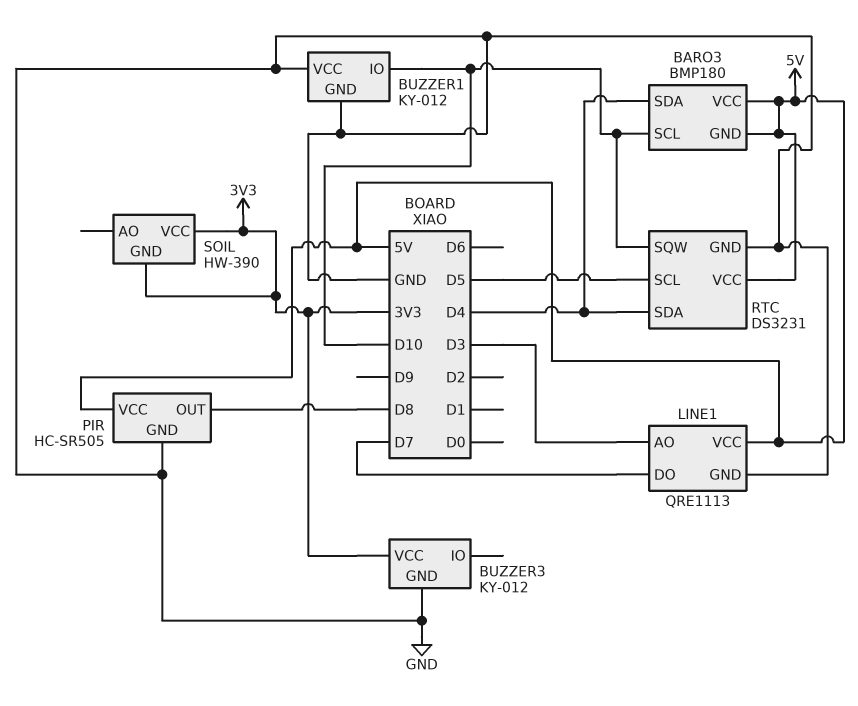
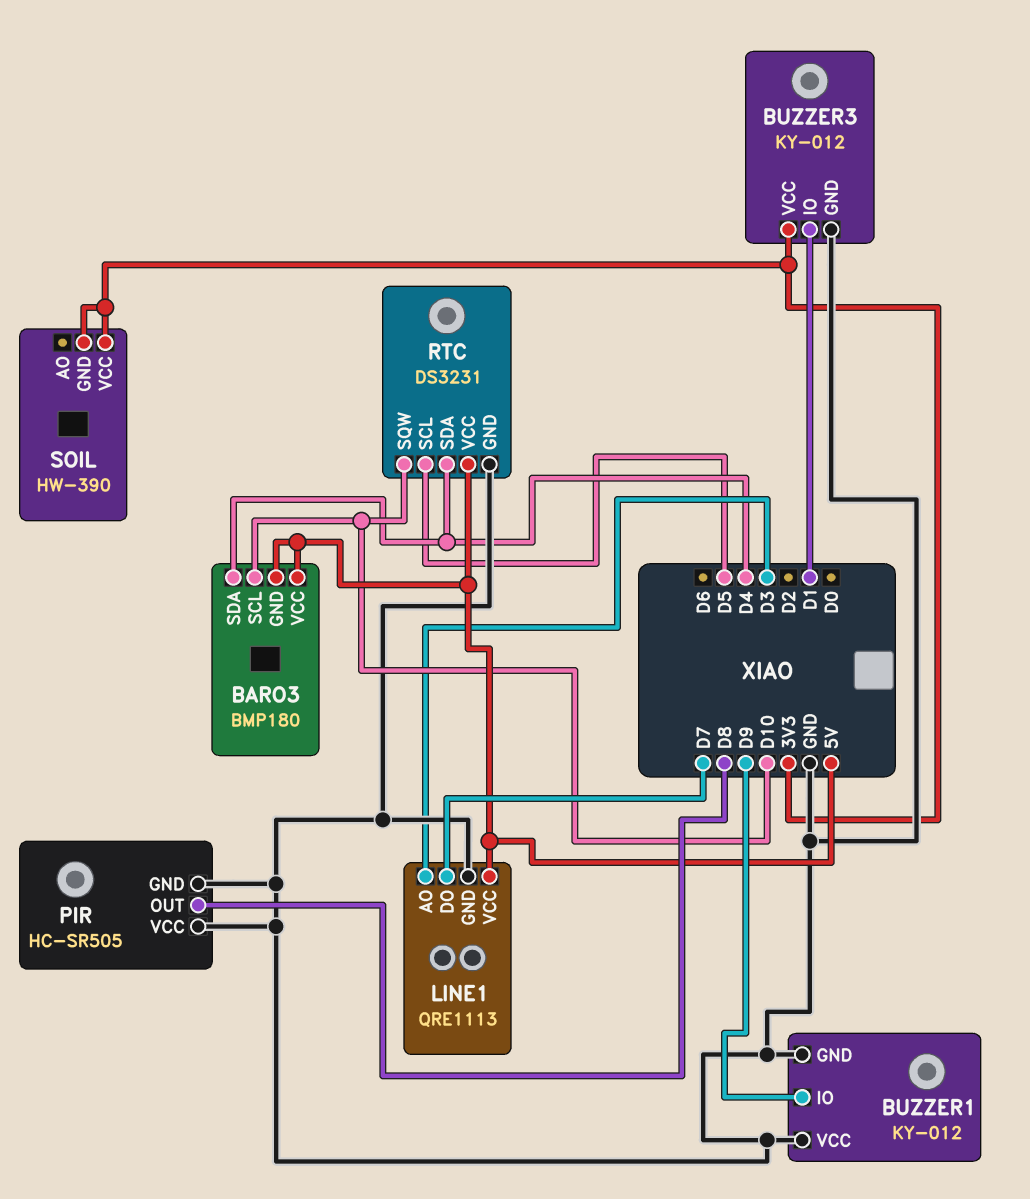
BUZZER1 pin IO: D10 -> D9
BUZZER3 pin IO: none -> D1
PIR pin VCC: 5V -> GND

